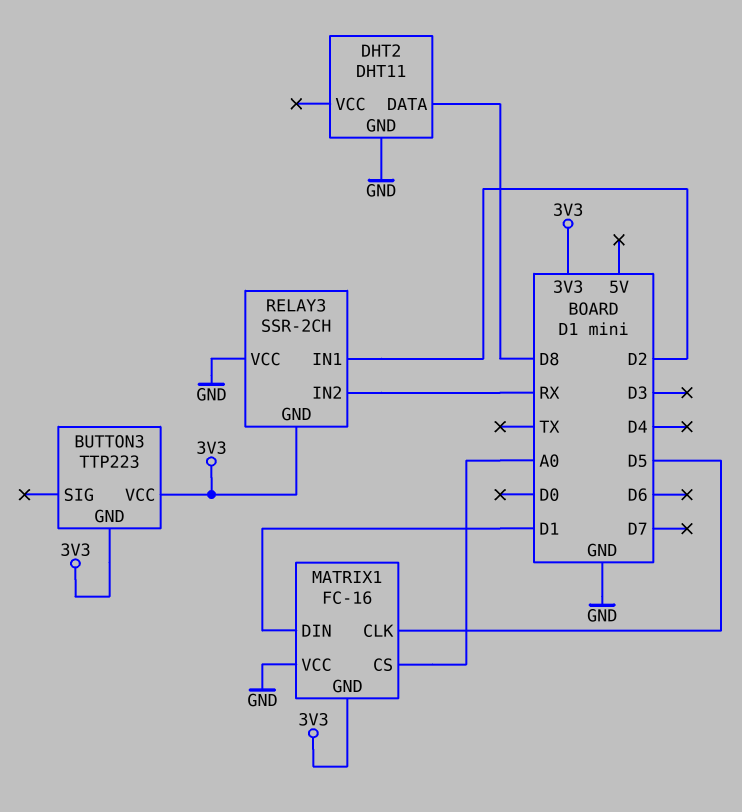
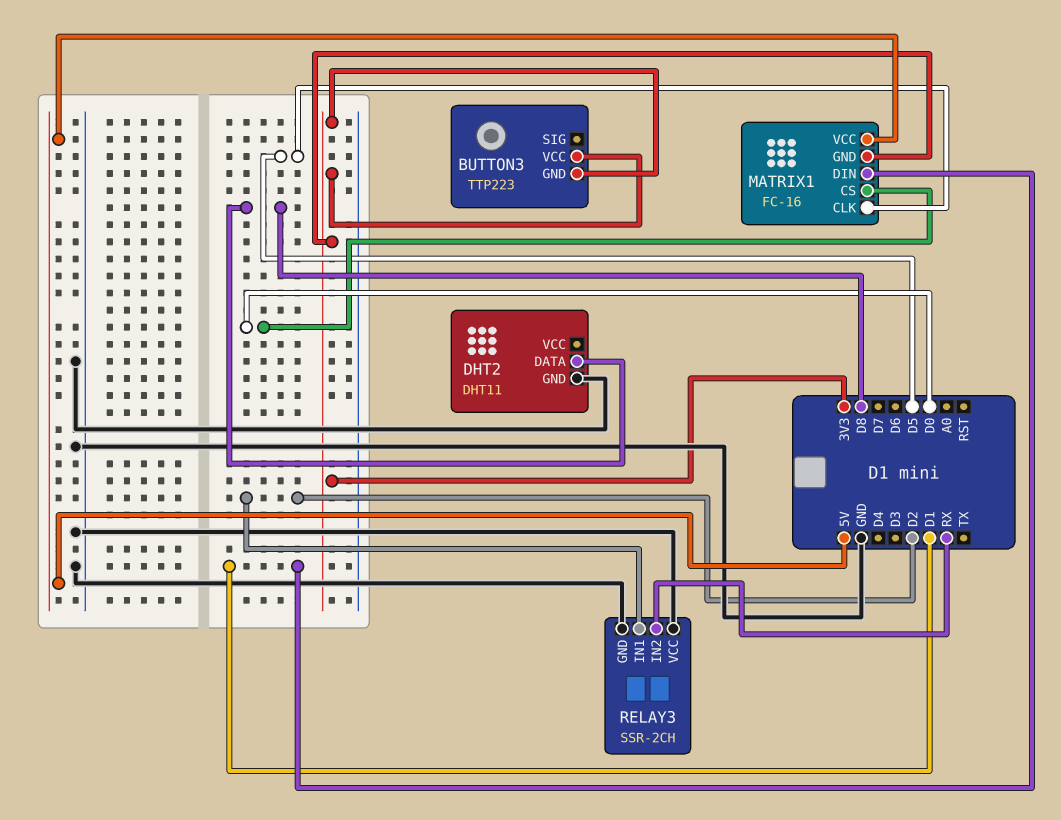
MATRIX1 pin CS: A0 -> D0
MATRIX1 pin VCC: GND -> 5V
RELAY3 pin GND: 3V3 -> GND

